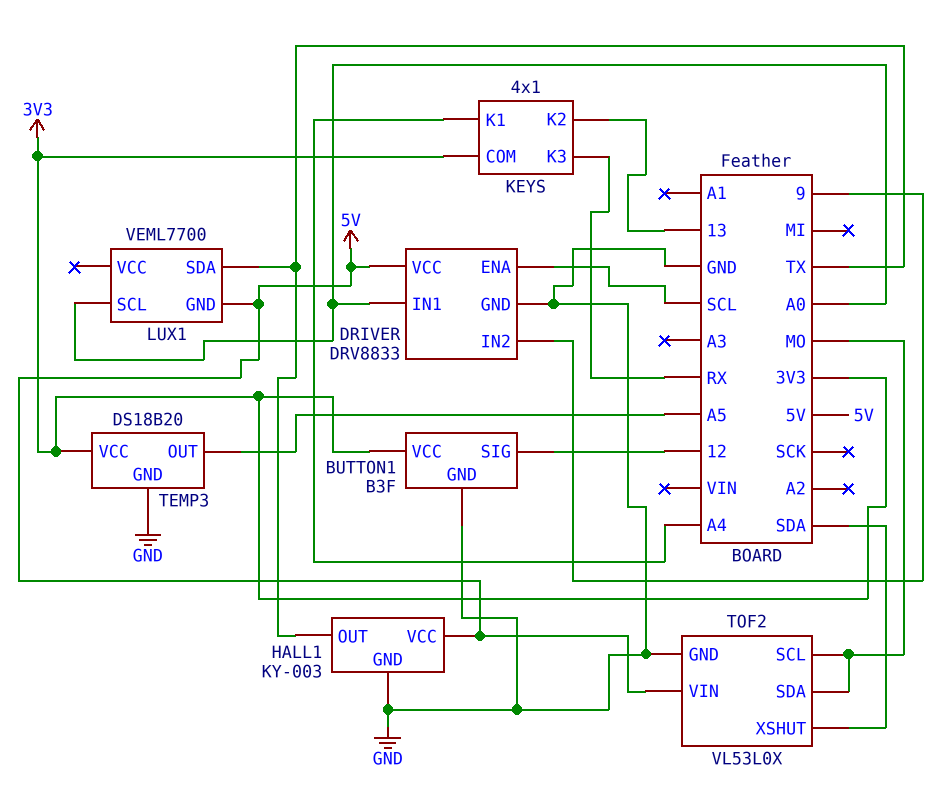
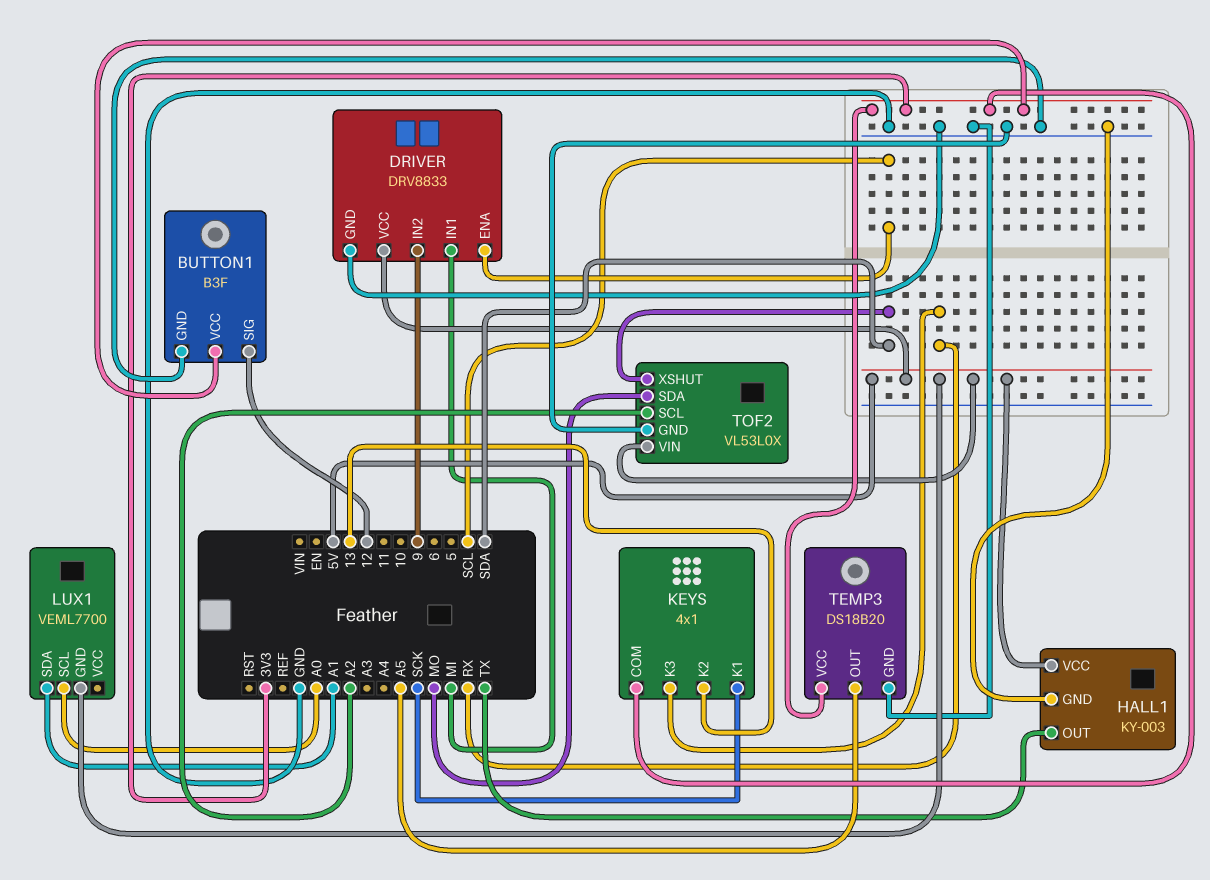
DRIVER pin IN1: A0 -> MI
KEYS pin K1: A4 -> SCK
LUX1 pin SDA: TX -> A1
TOF2 pin SCL: MO -> A2

